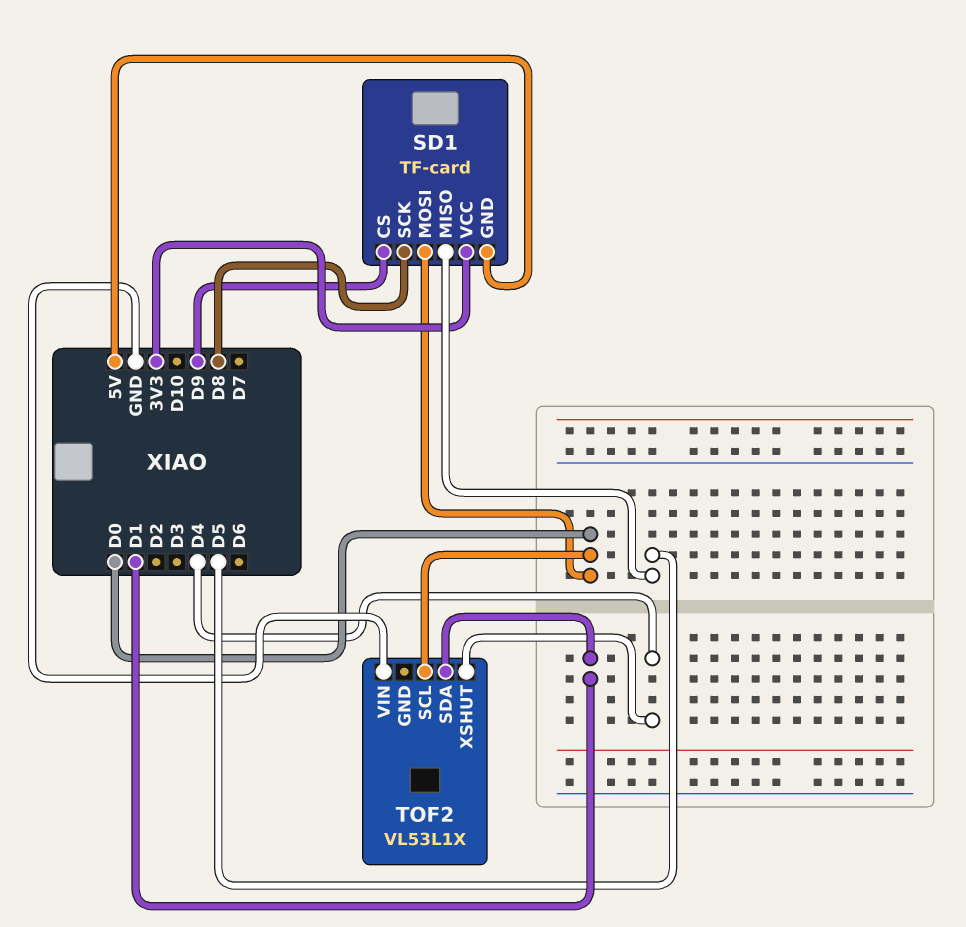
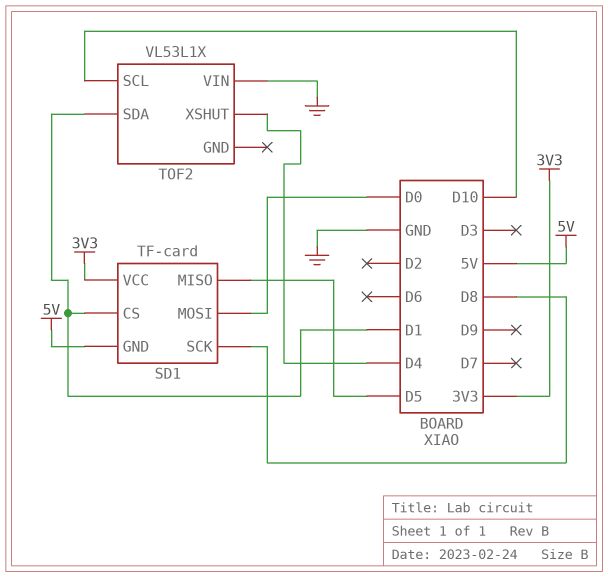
SD1 pin CS: D9 -> D1
TOF2 pin SCL: D0 -> D10

